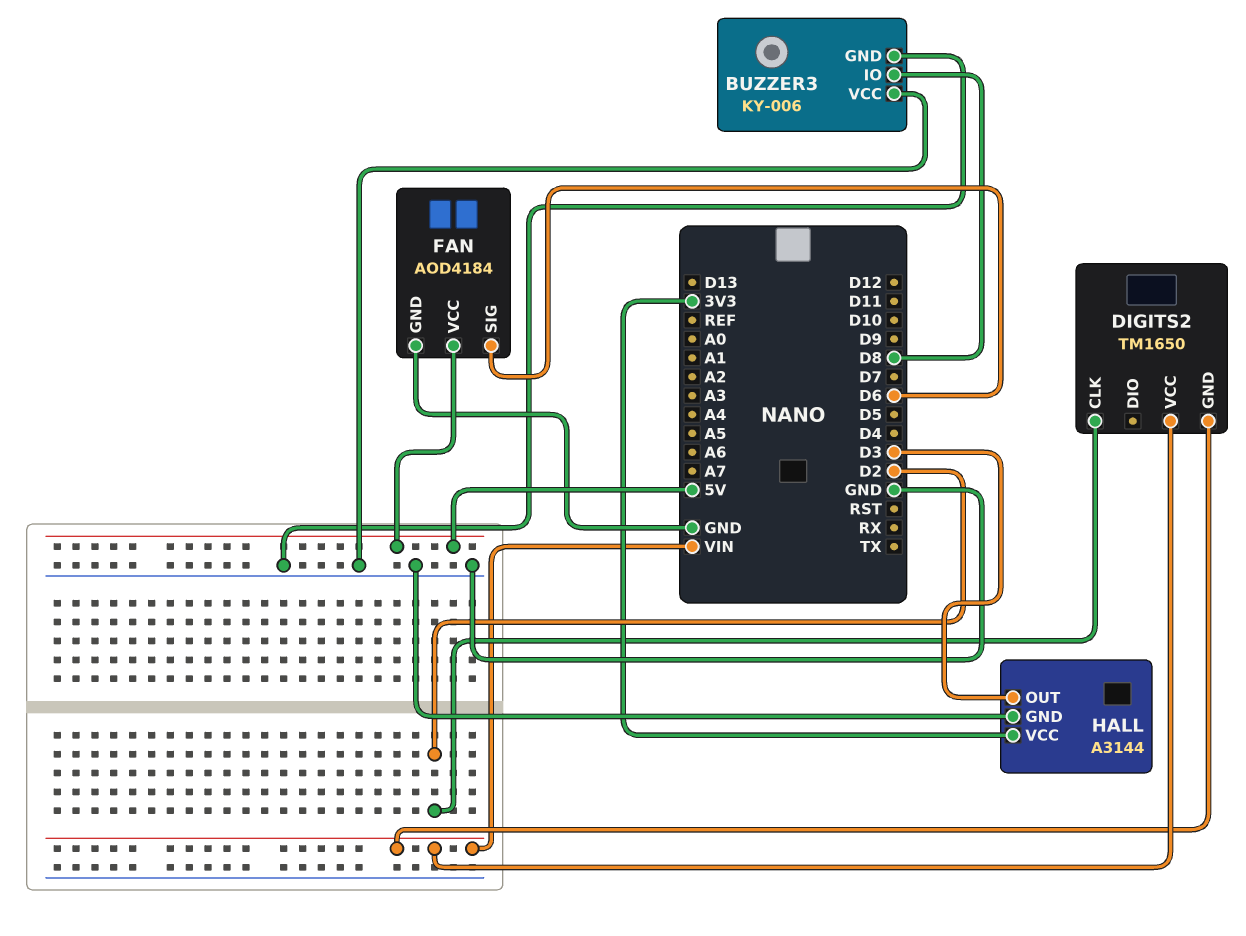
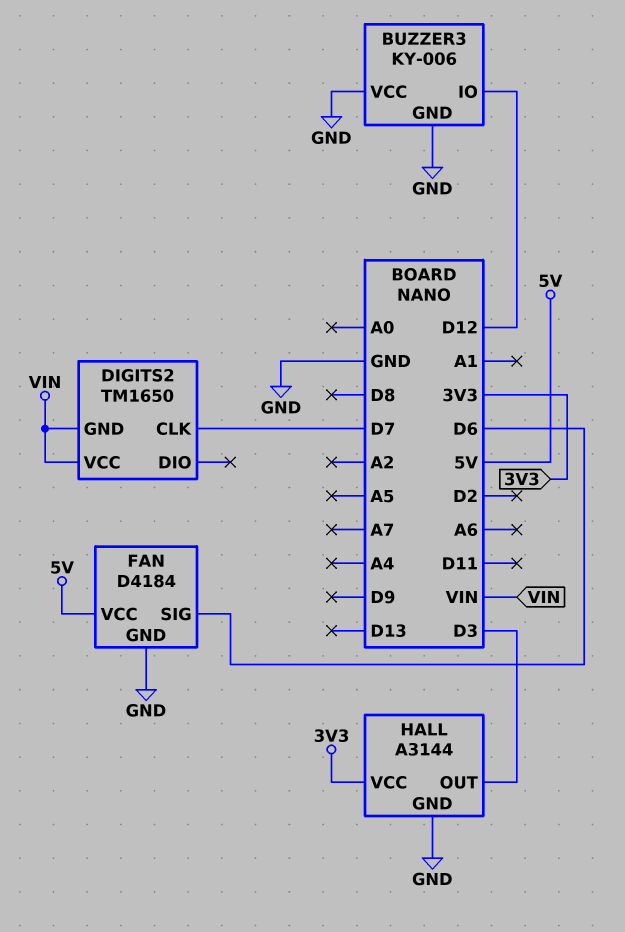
BUZZER3 pin IO: D8 -> D12
DIGITS2 pin CLK: D2 -> D7
FAN: AOD4184 -> D4184

